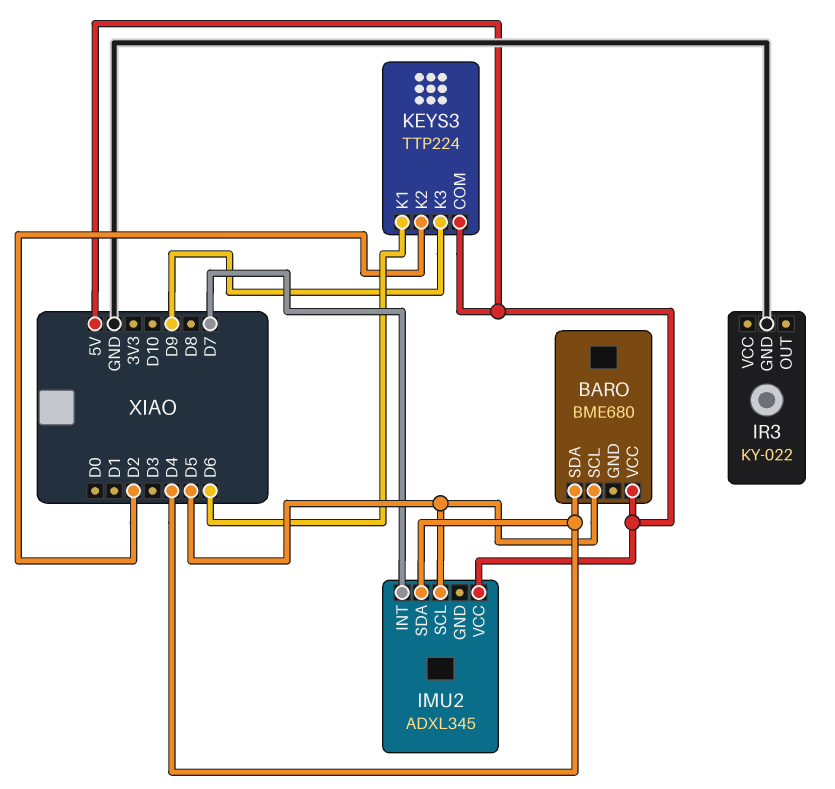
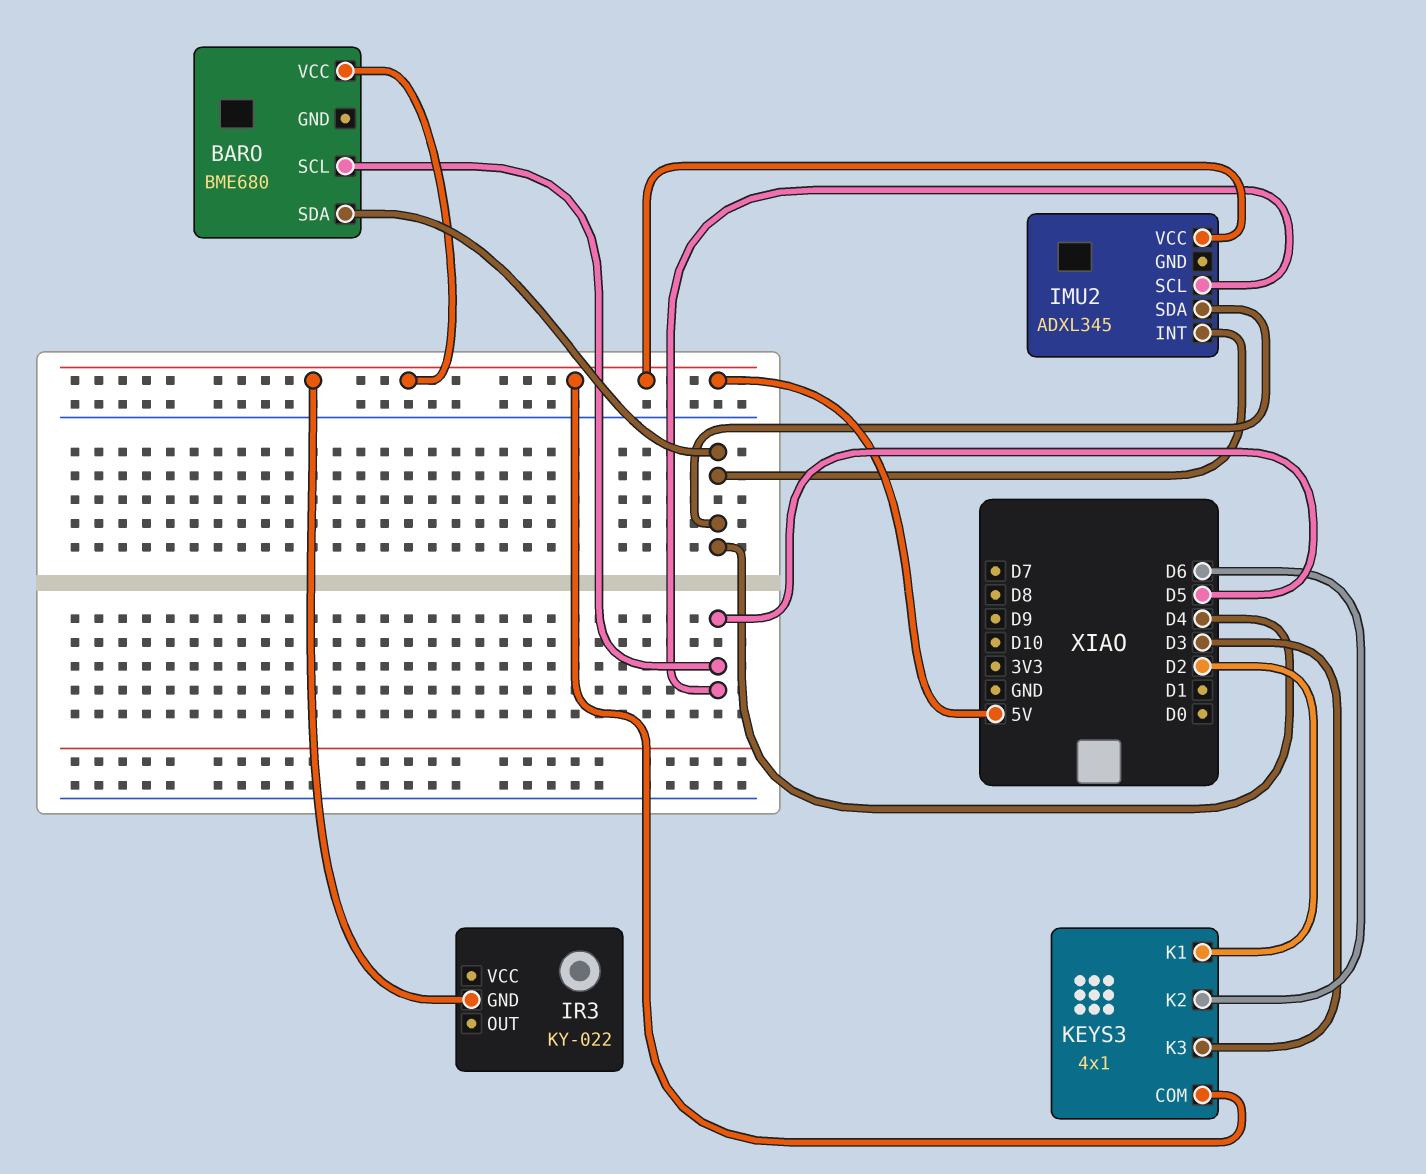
IMU2 pin INT: D7 -> D4
IR3 pin GND: GND -> 5V
KEYS3: TTP224 -> 4x1
KEYS3 pin K1: D6 -> D2
KEYS3 pin K2: D2 -> D6
KEYS3 pin K3: D9 -> D3

